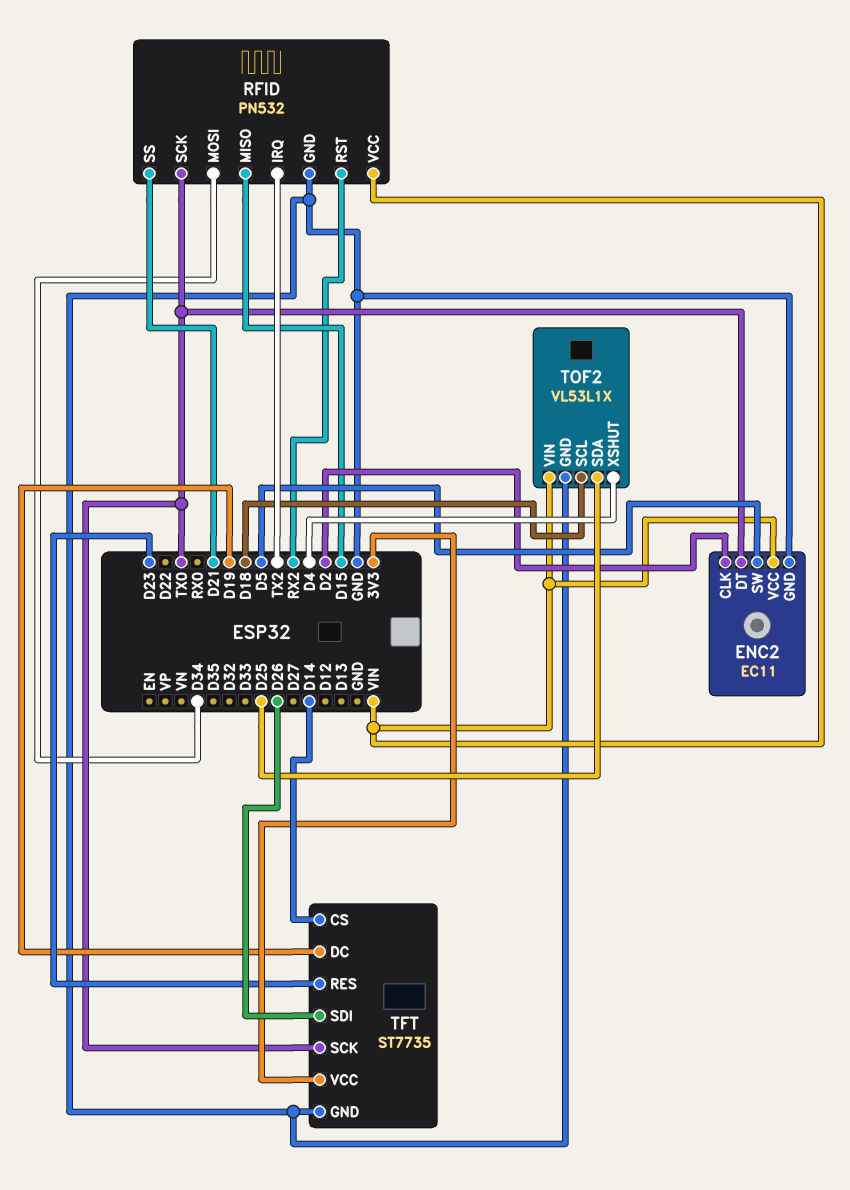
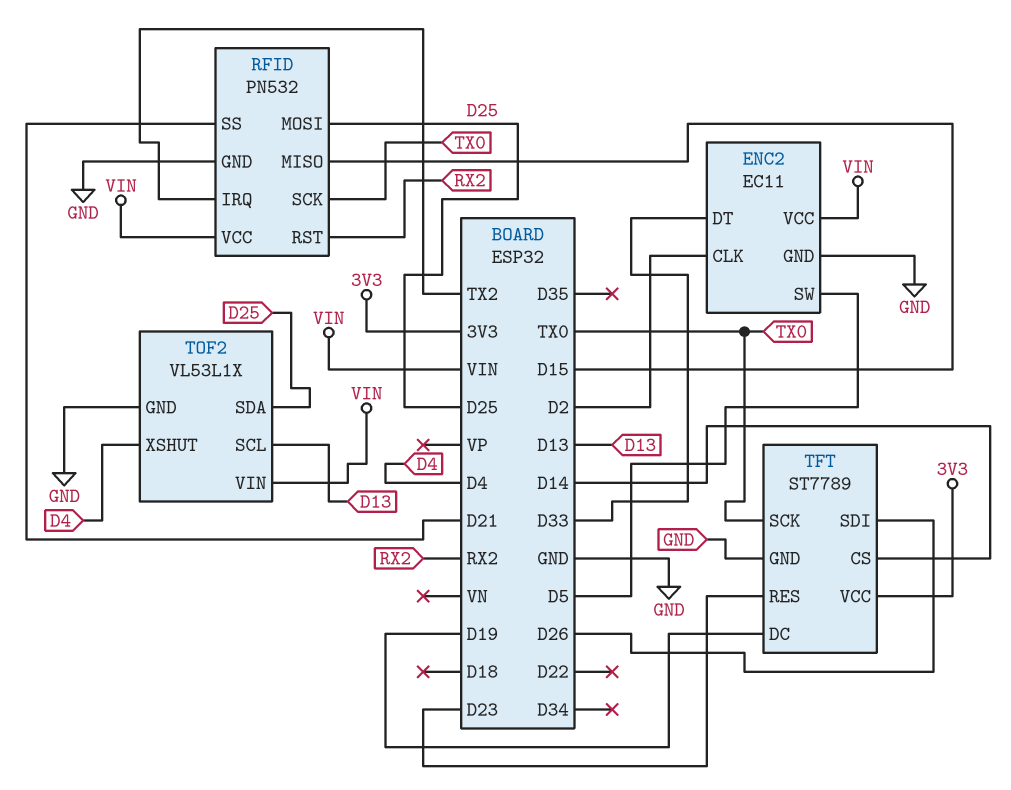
ENC2 pin DT: TX0 -> D33
RFID pin MOSI: D34 -> D25
TFT: ST7735 -> ST7789
TOF2 pin SCL: D18 -> D13

